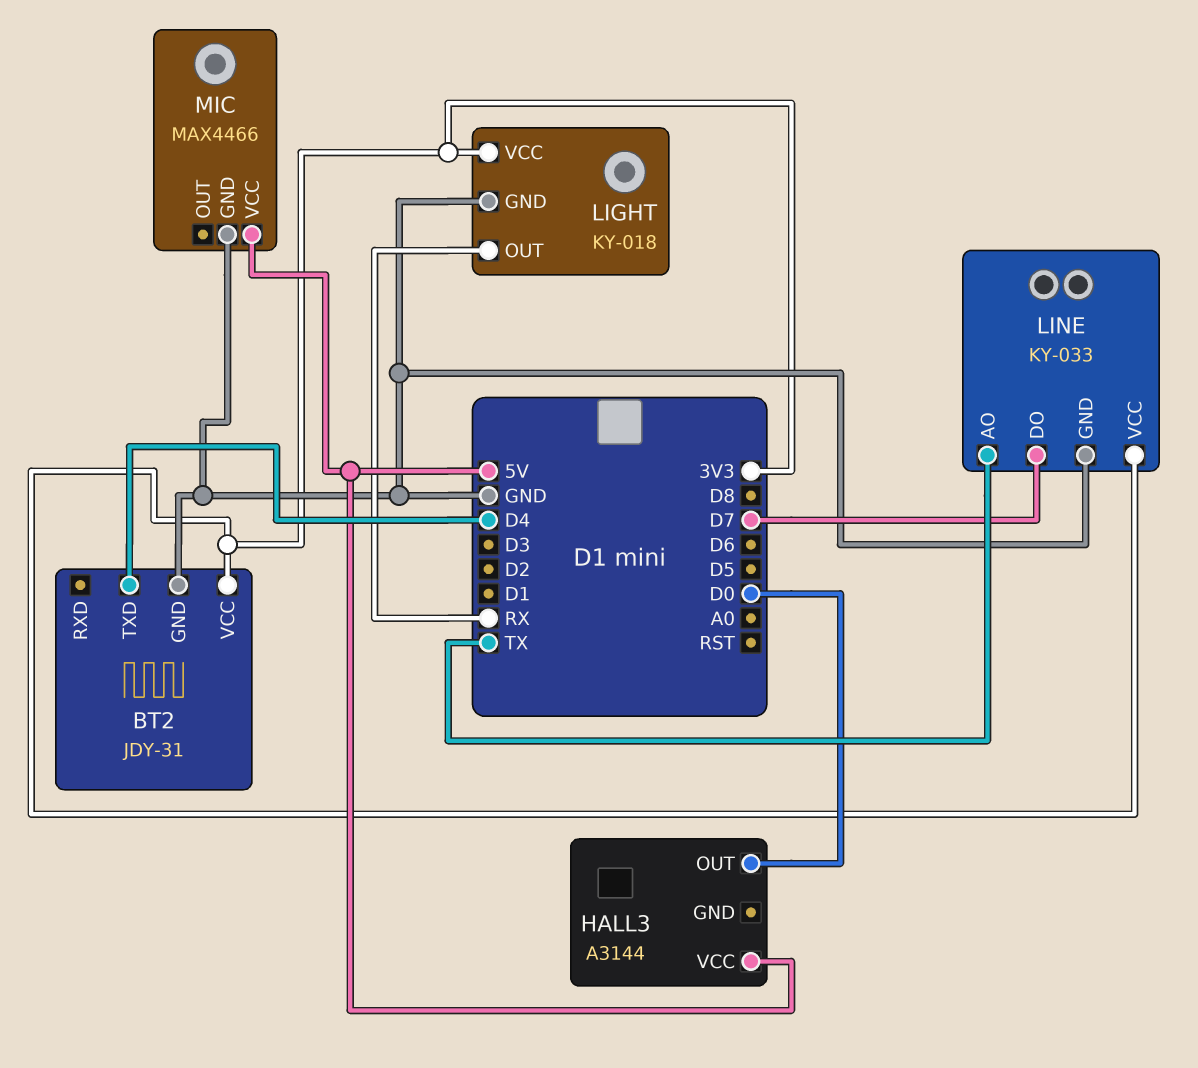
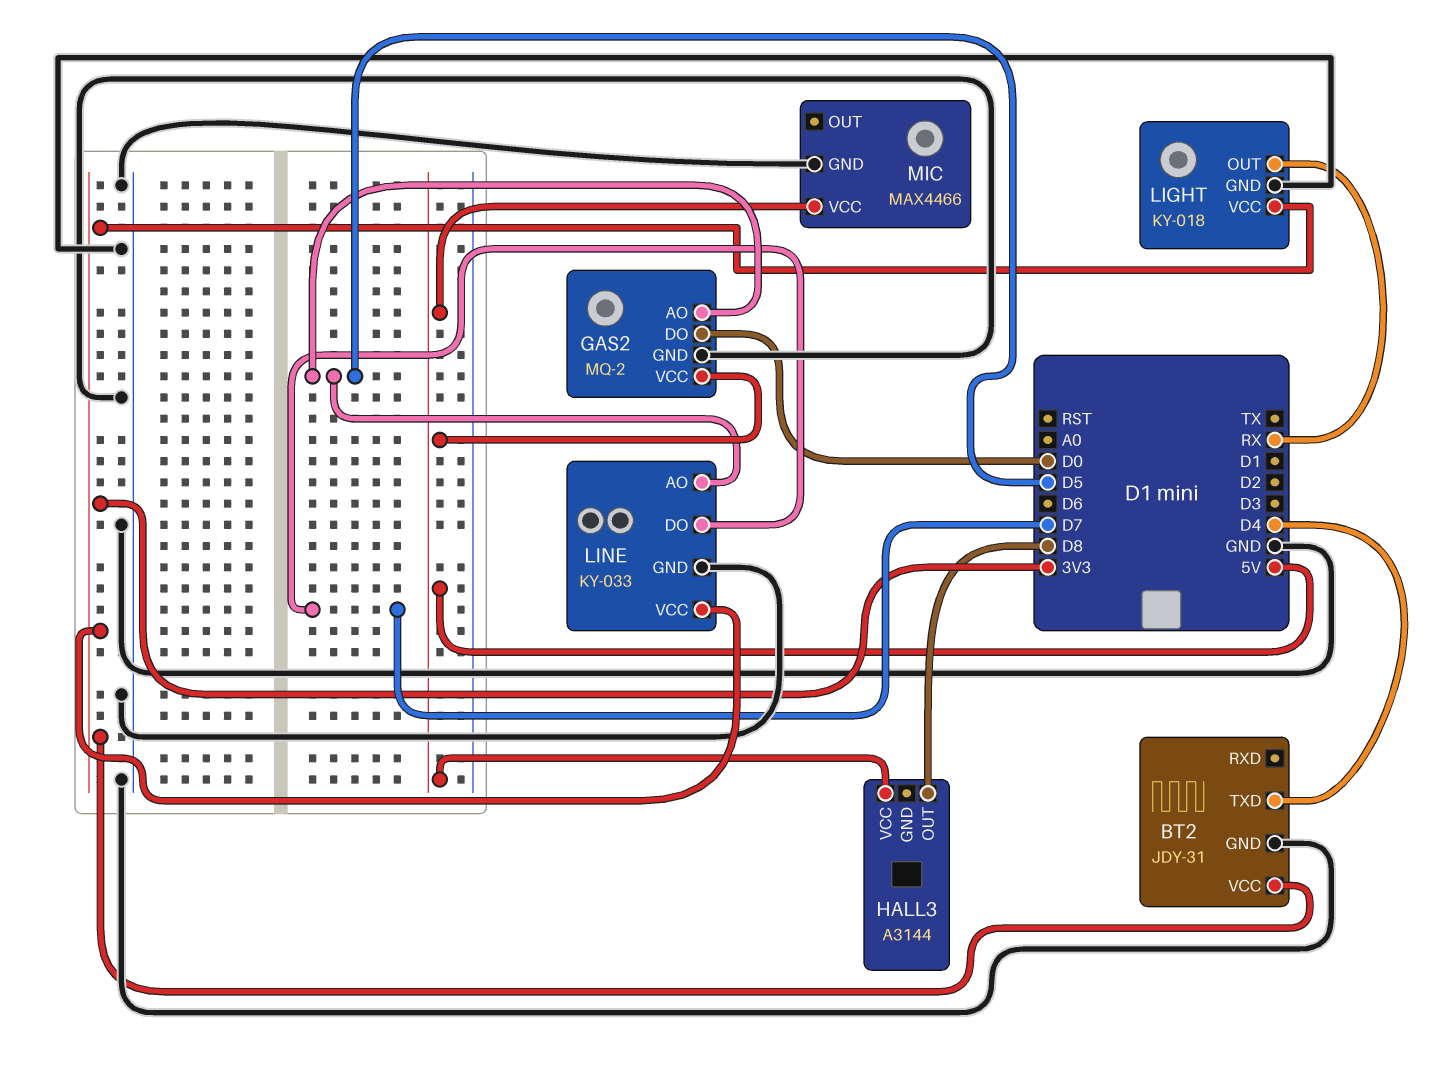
GAS2: none -> MQ-2
GAS2 pin AO: none -> D5
GAS2 pin DO: none -> D0
GAS2 pin GND: none -> GND
GAS2 pin VCC: none -> 5V
HALL3 pin OUT: D0 -> D8
LINE pin AO: TX -> D5

